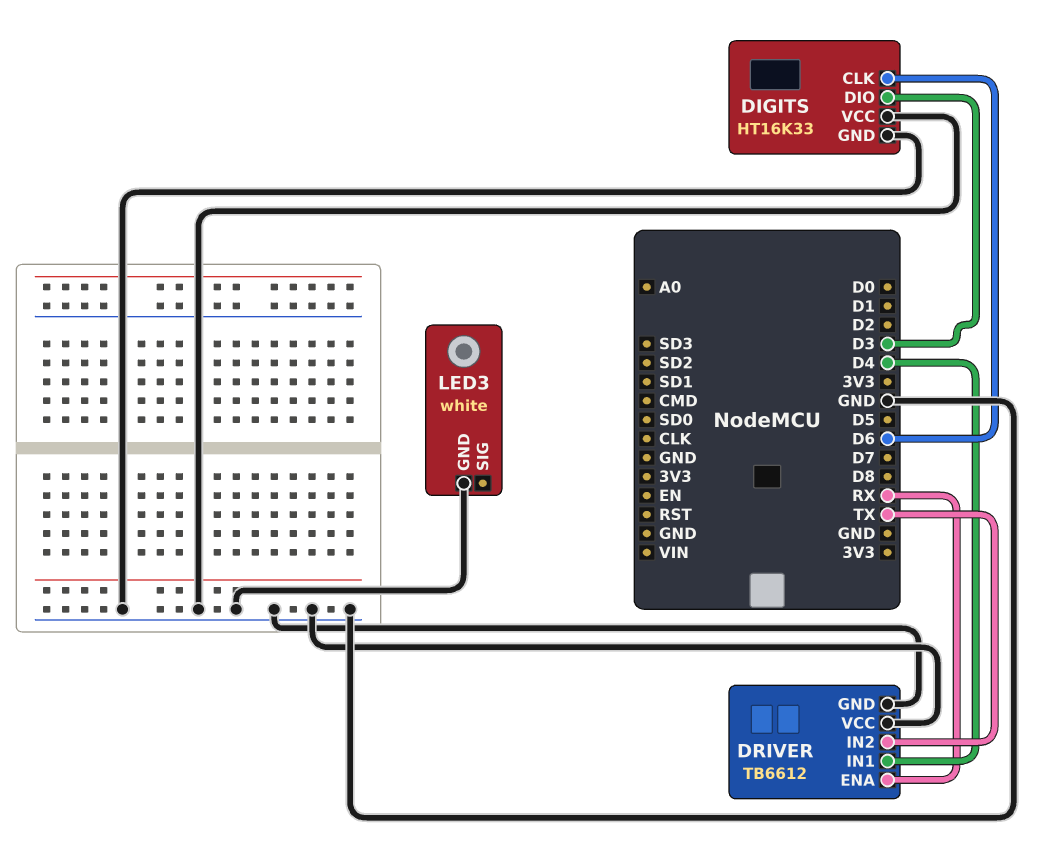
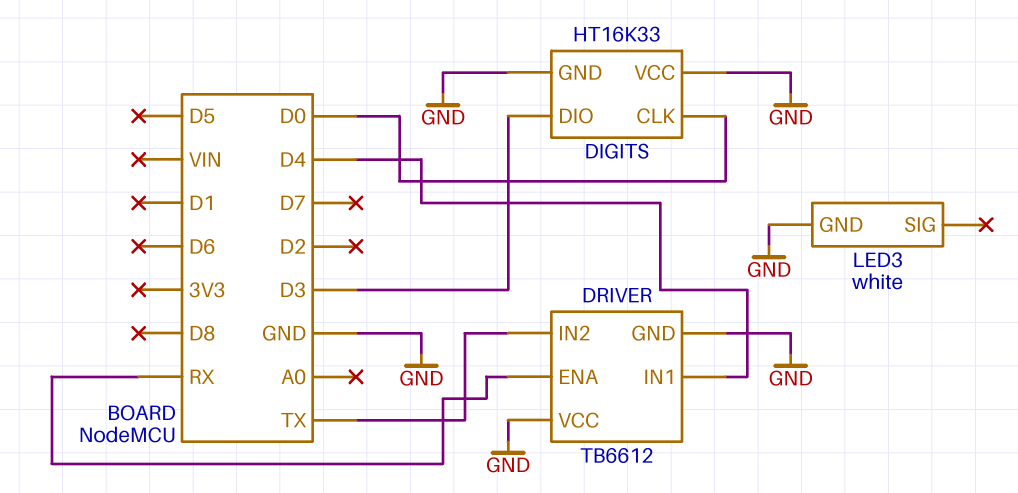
DIGITS pin CLK: D6 -> D0

